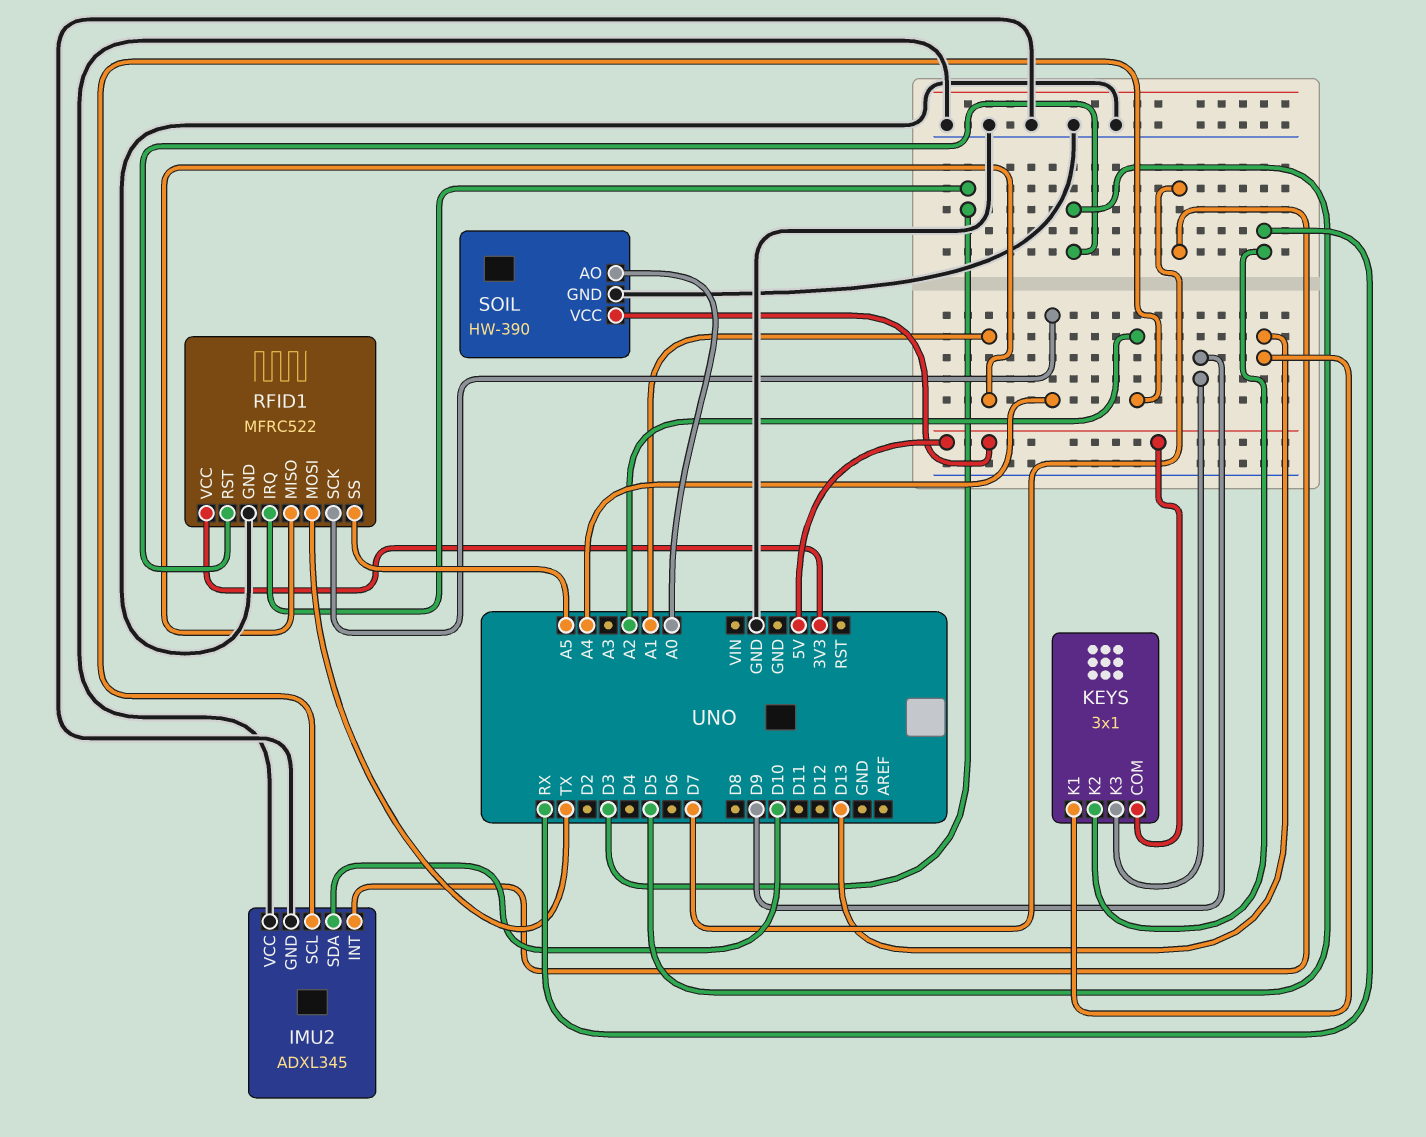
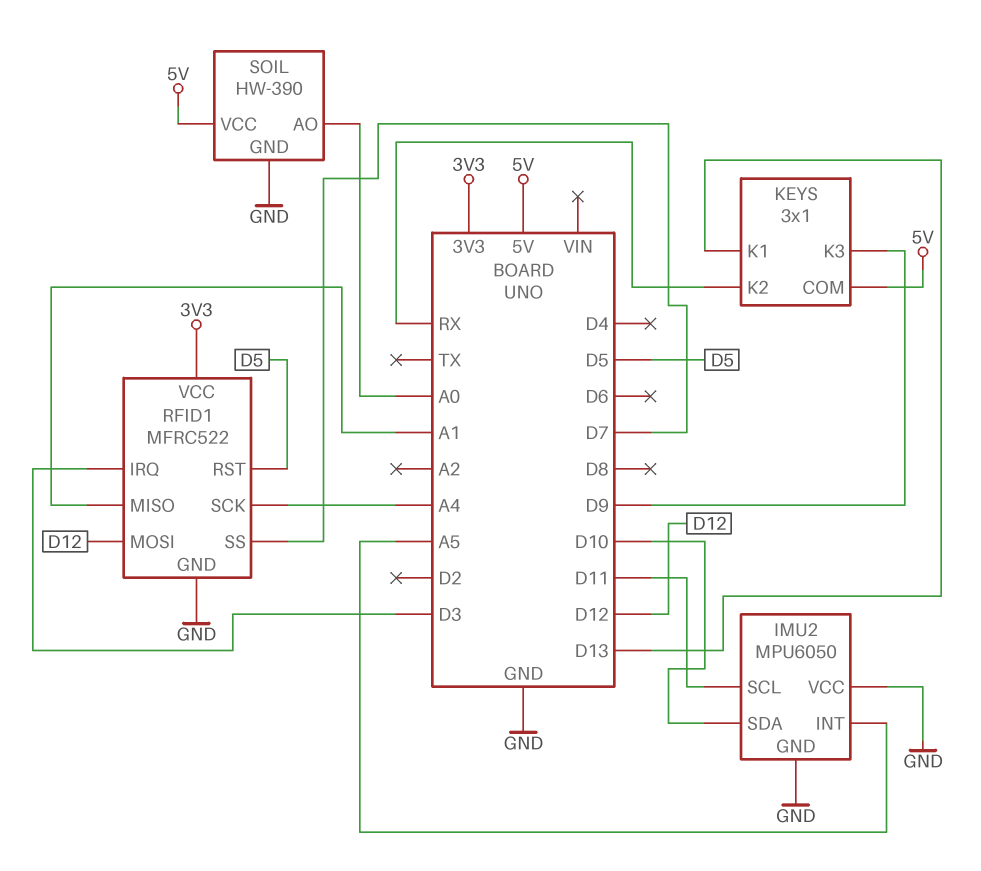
IMU2: ADXL345 -> MPU6050
IMU2 pin INT: D7 -> A5
IMU2 pin SCL: A2 -> D11
RFID1 pin MOSI: TX -> D12
RFID1 pin SS: A5 -> D7

